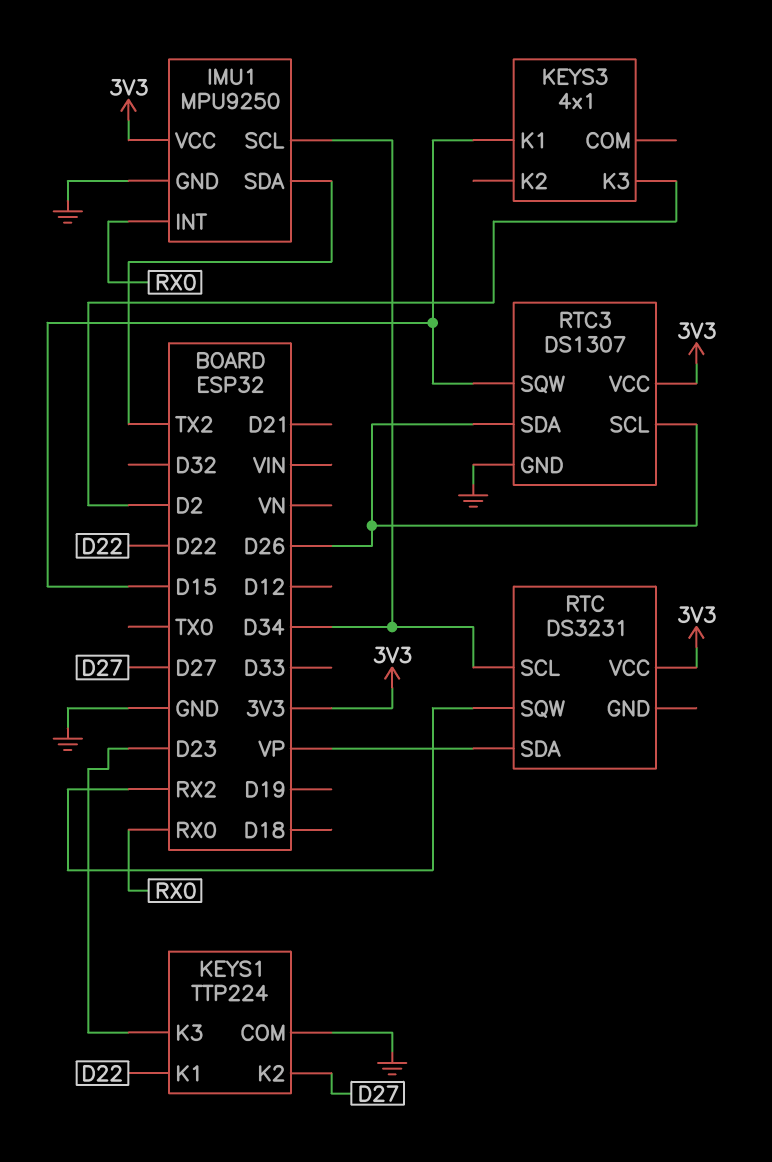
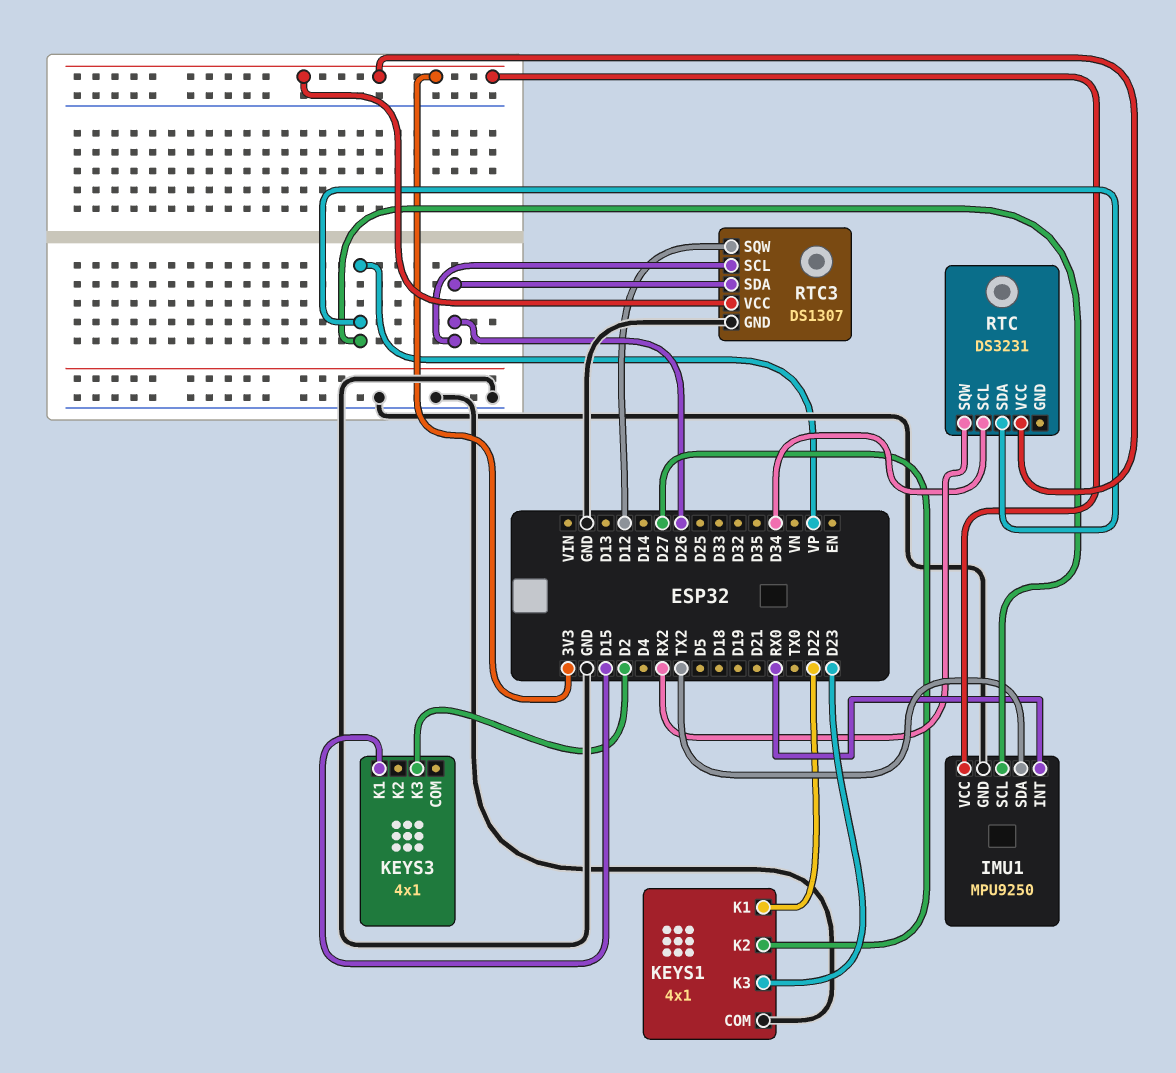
IMU1 pin SCL: D34 -> VP
KEYS1: TTP224 -> 4x1
RTC3 pin SQW: D15 -> D12

